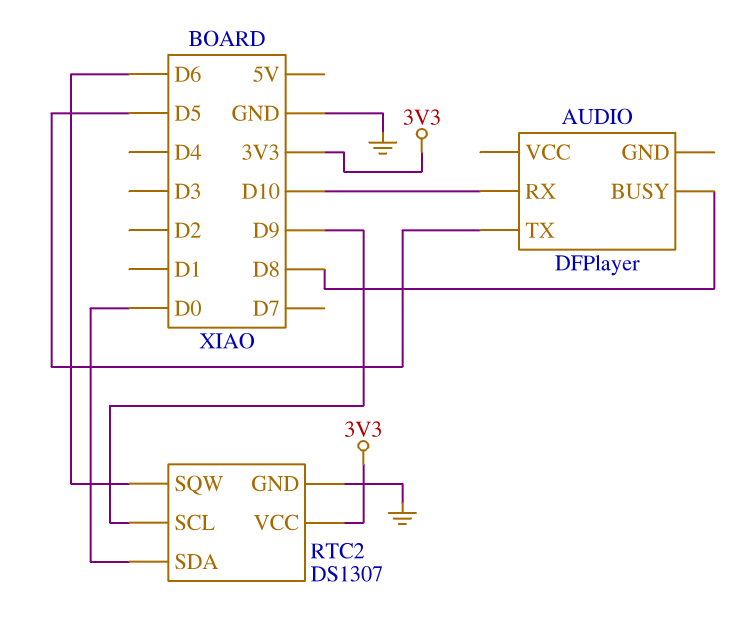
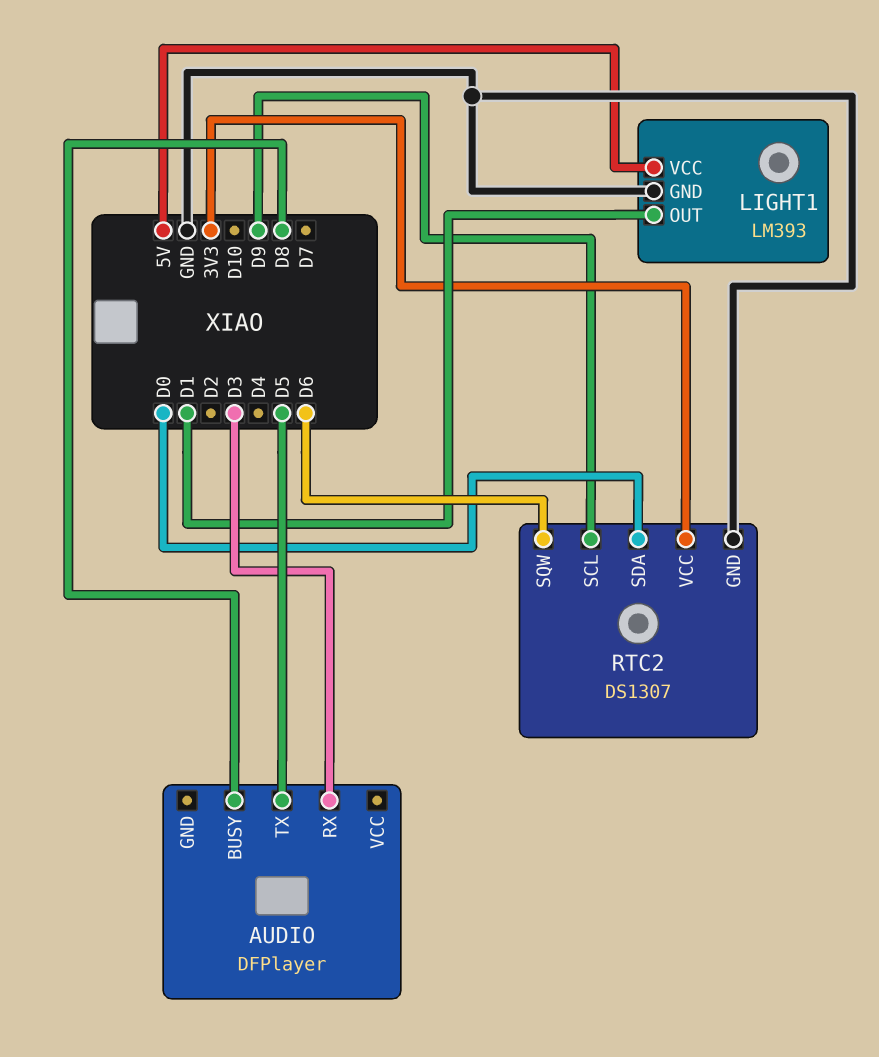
AUDIO pin RX: D10 -> D3
LIGHT1: none -> LM393
LIGHT1 pin GND: none -> GND
LIGHT1 pin OUT: none -> D1
LIGHT1 pin VCC: none -> 5V

